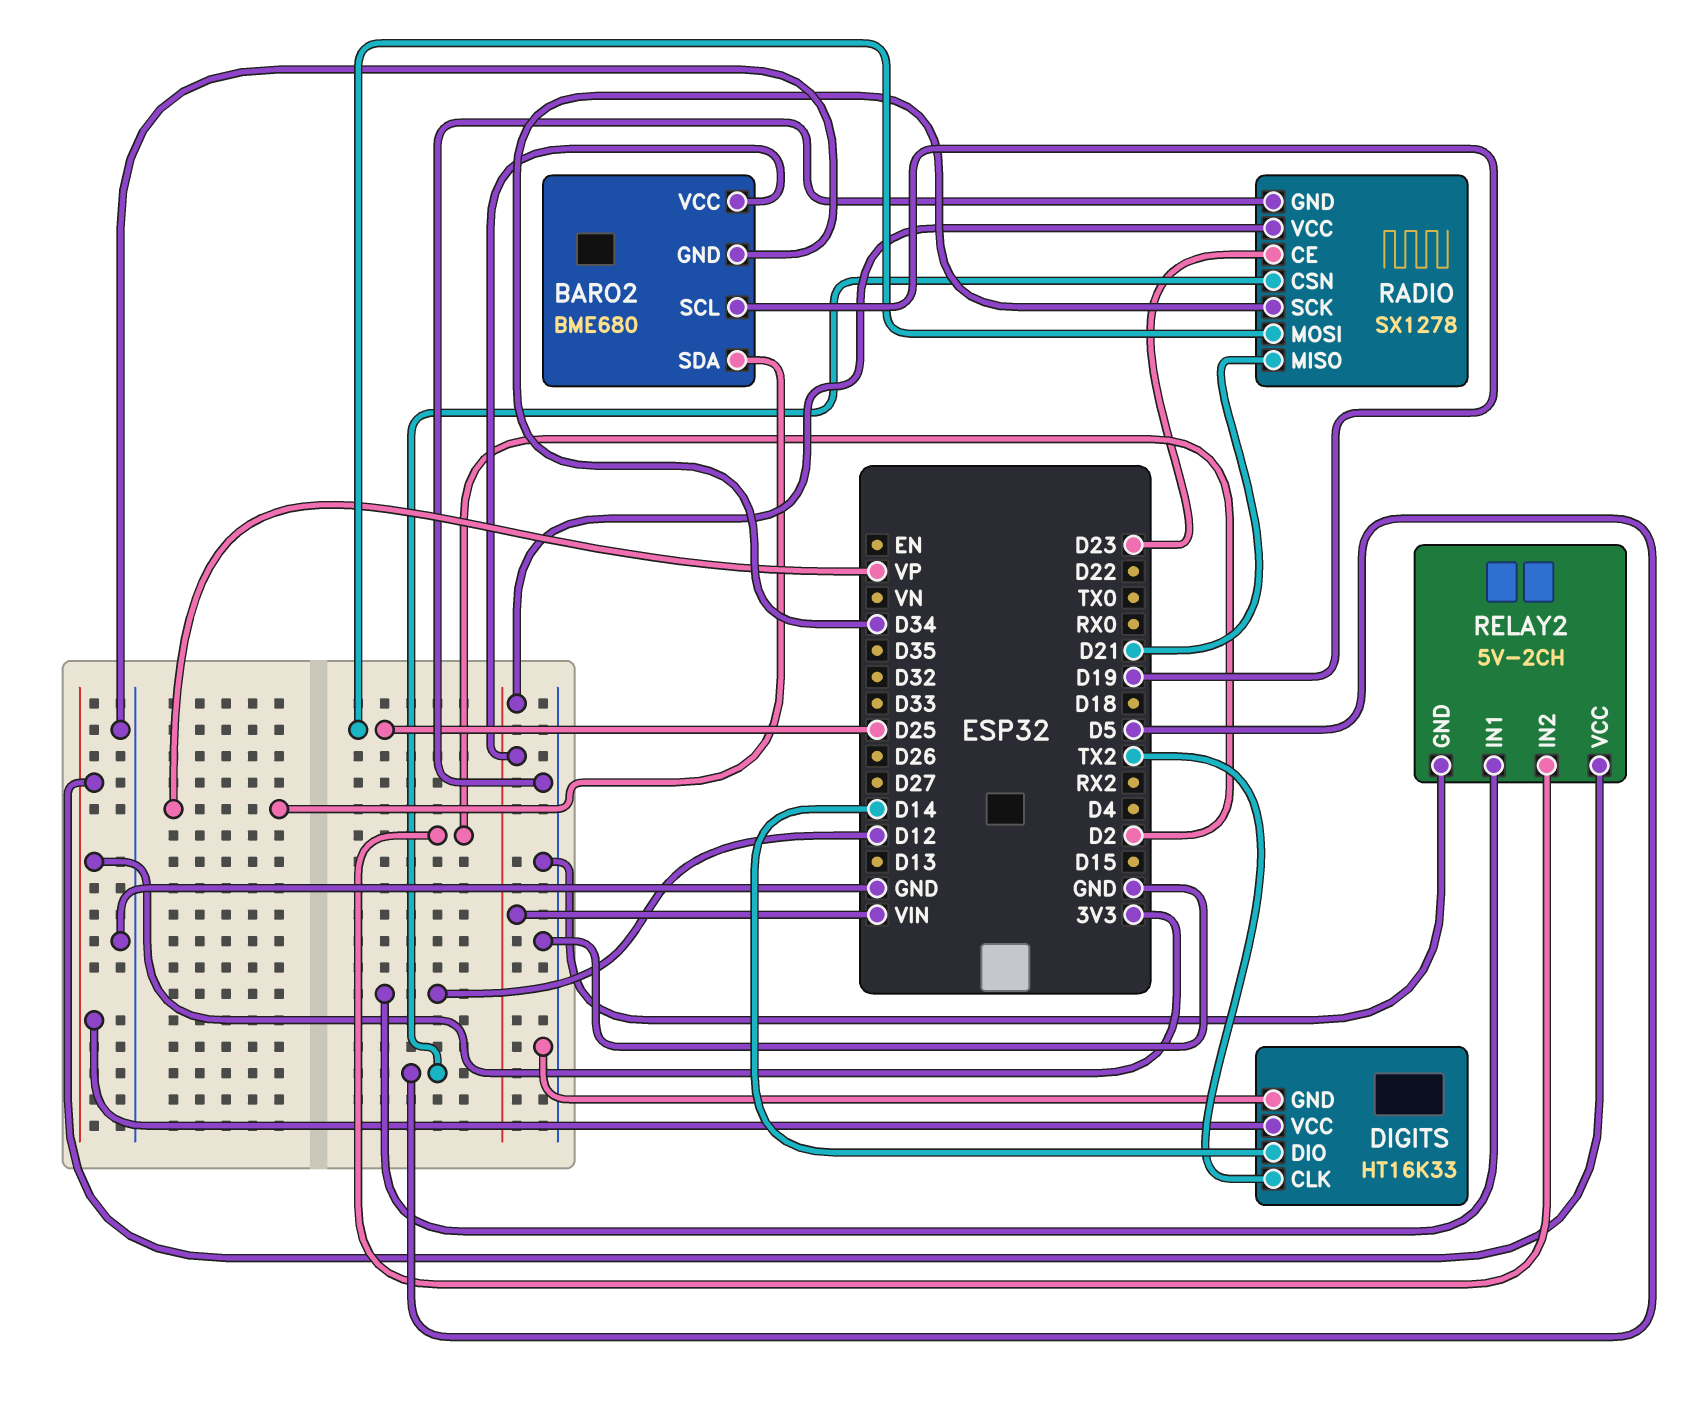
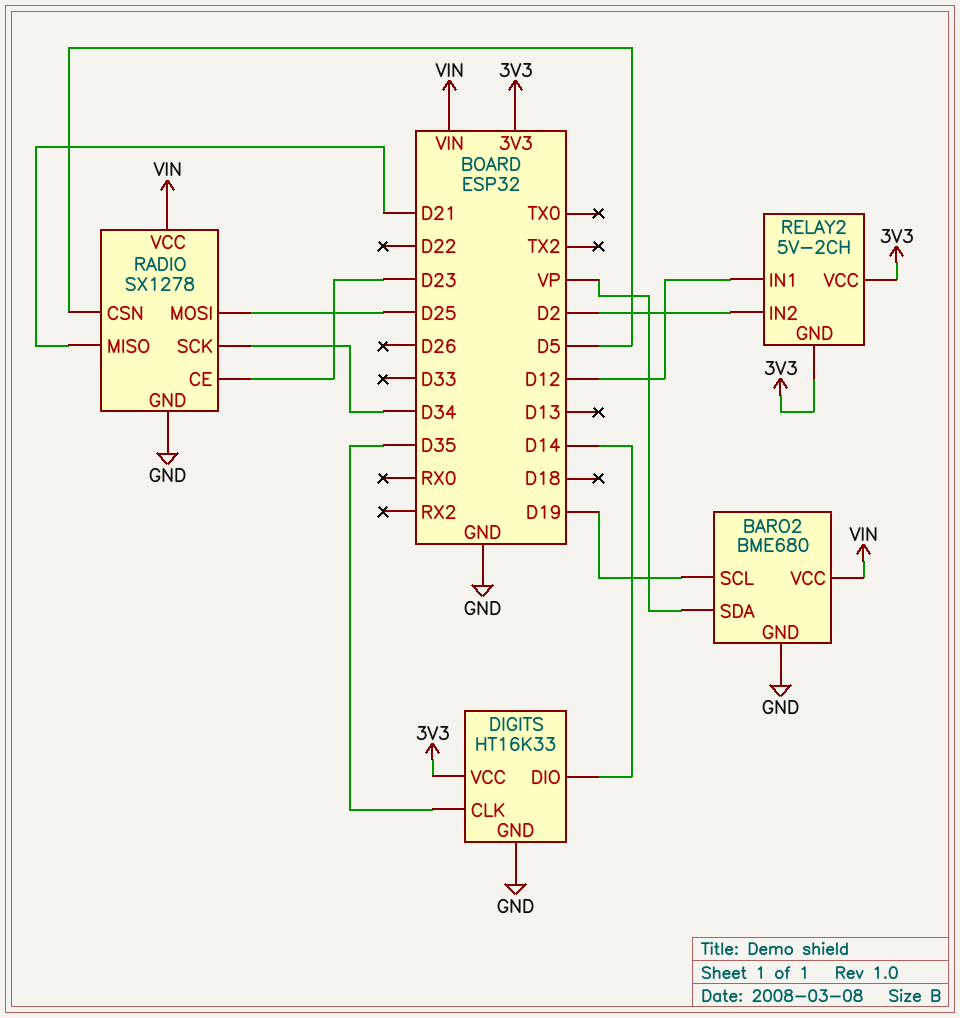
DIGITS pin CLK: TX2 -> D35
RELAY2 pin GND: GND -> 3V3

